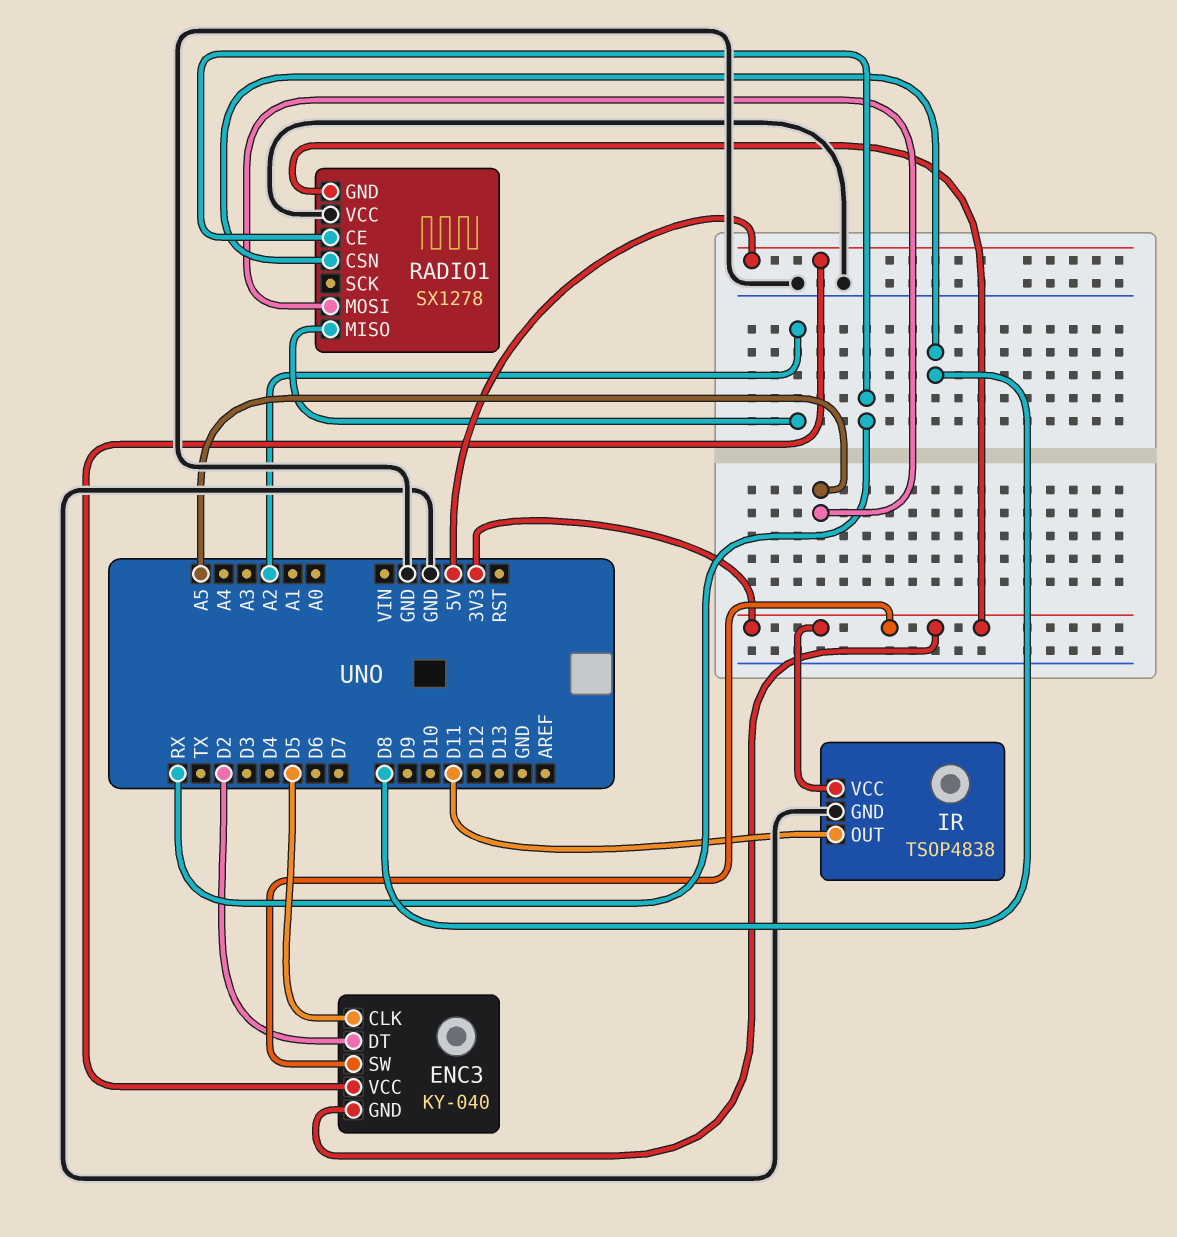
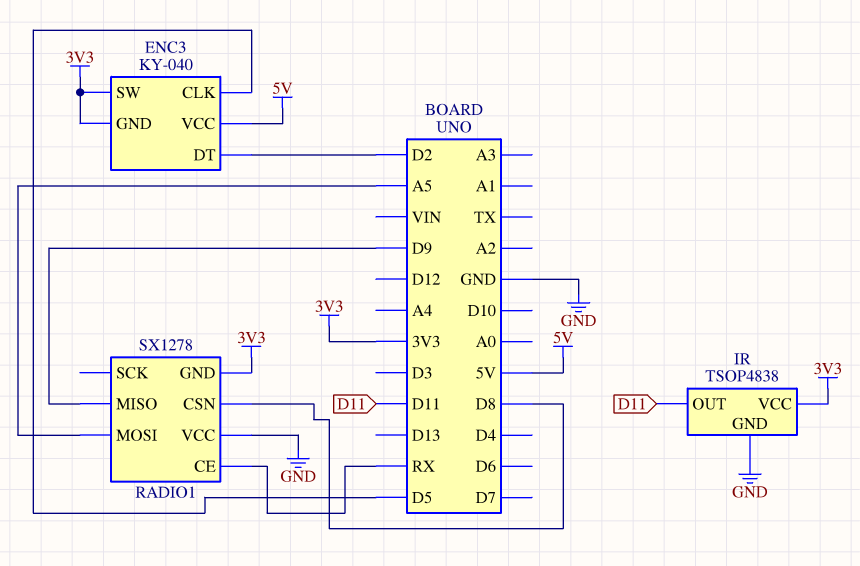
RADIO1 pin MISO: A2 -> D9

